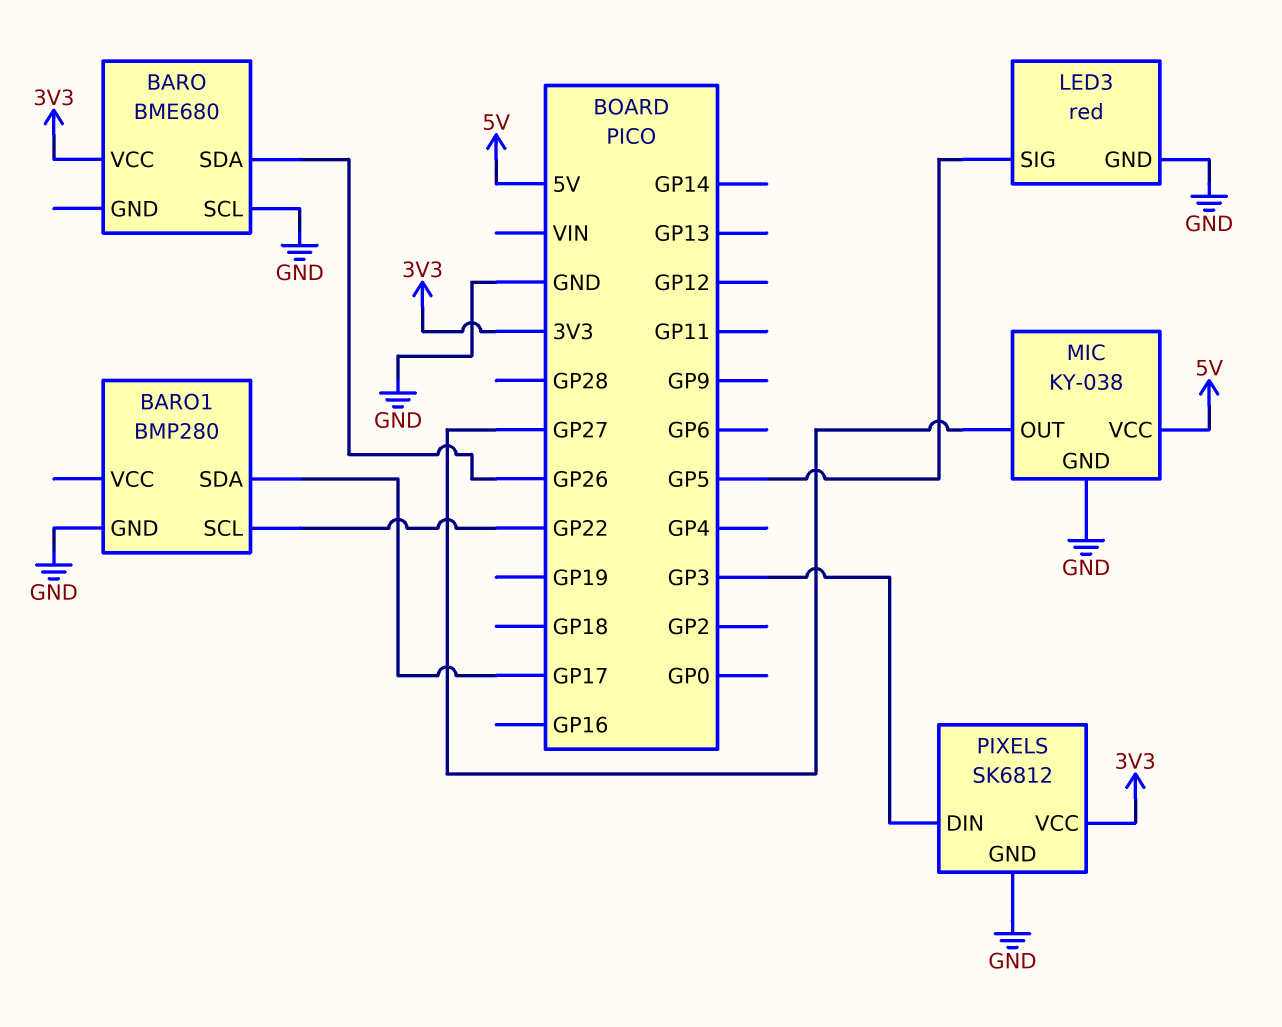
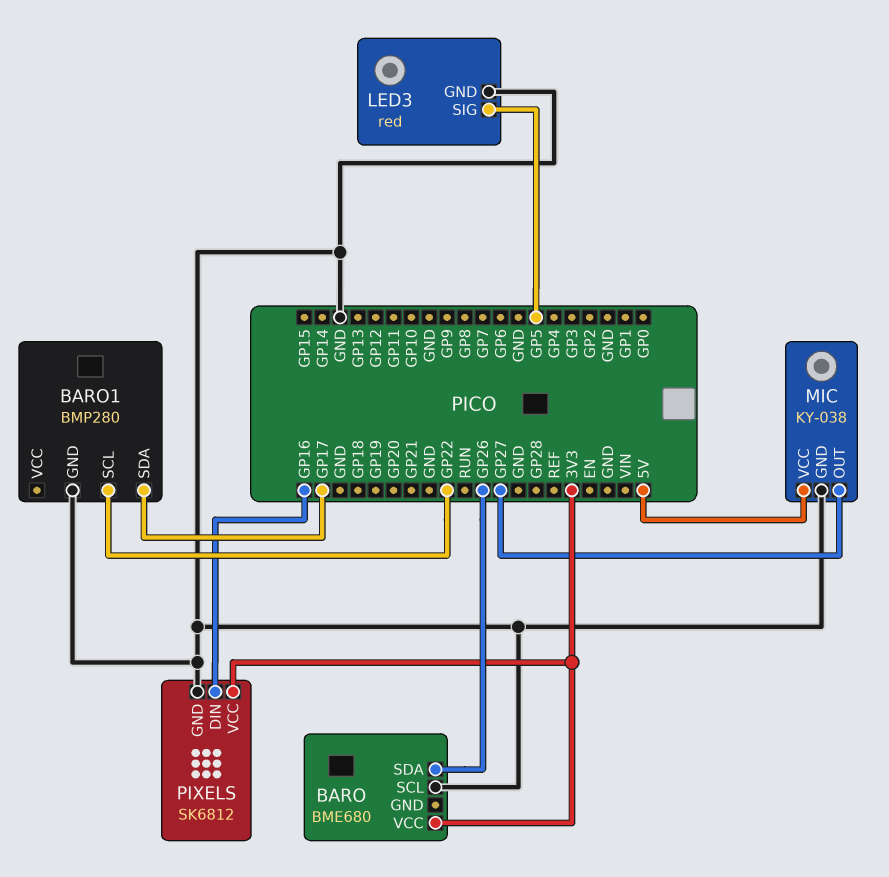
PIXELS pin DIN: GP3 -> GP16

